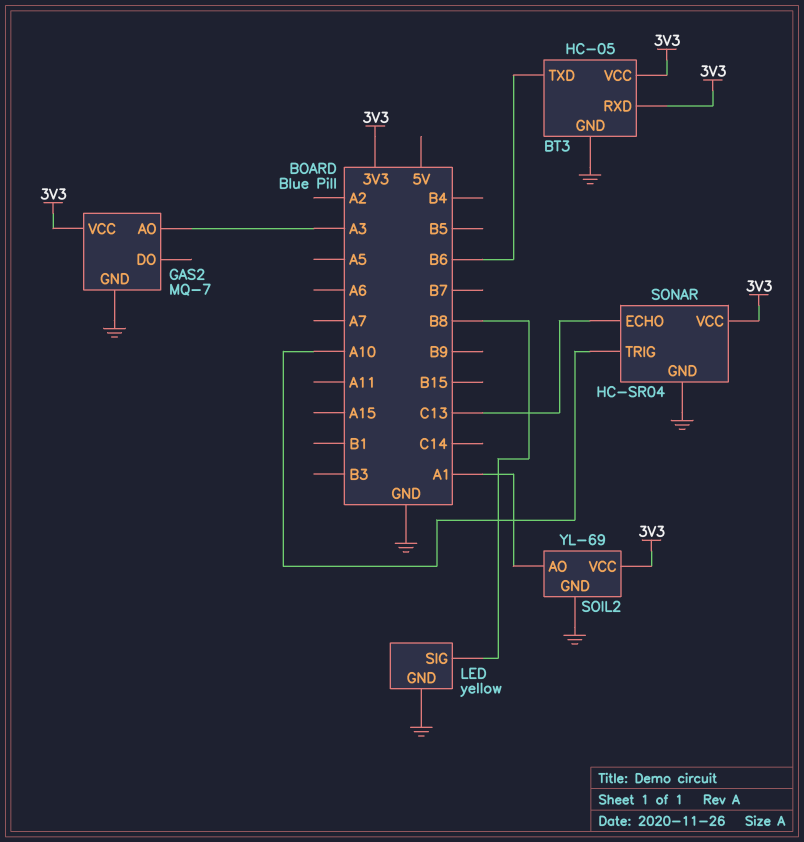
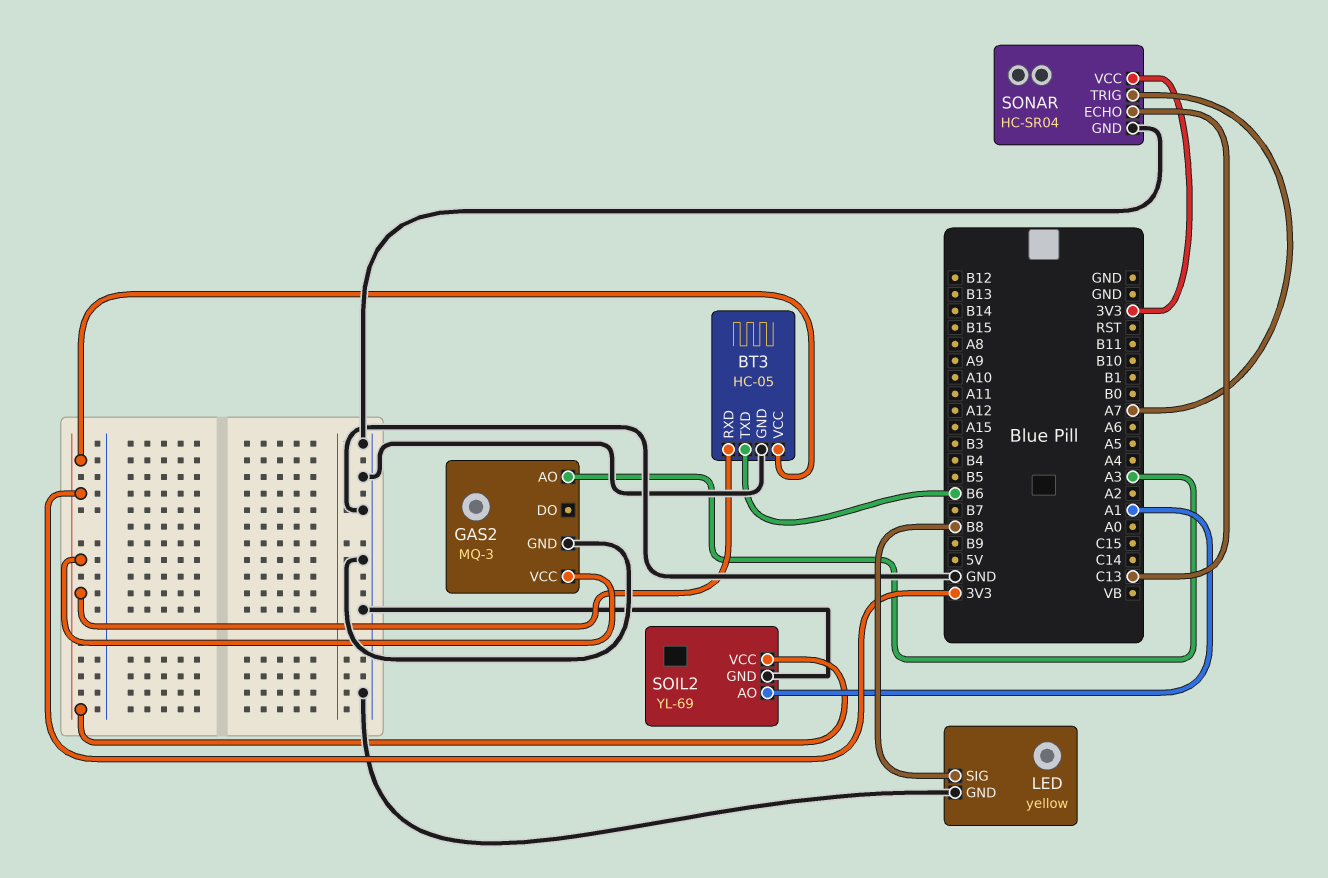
GAS2: MQ-7 -> MQ-3
SONAR pin TRIG: A10 -> A7

